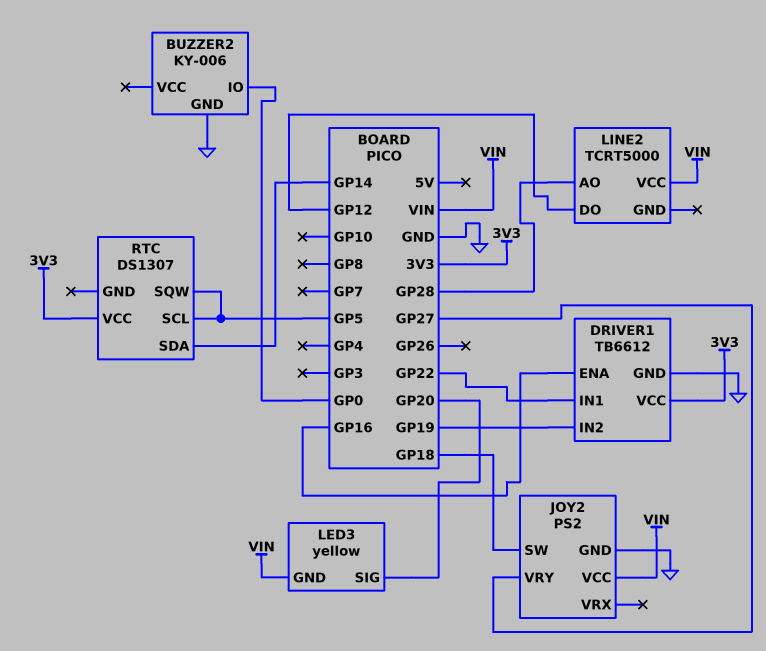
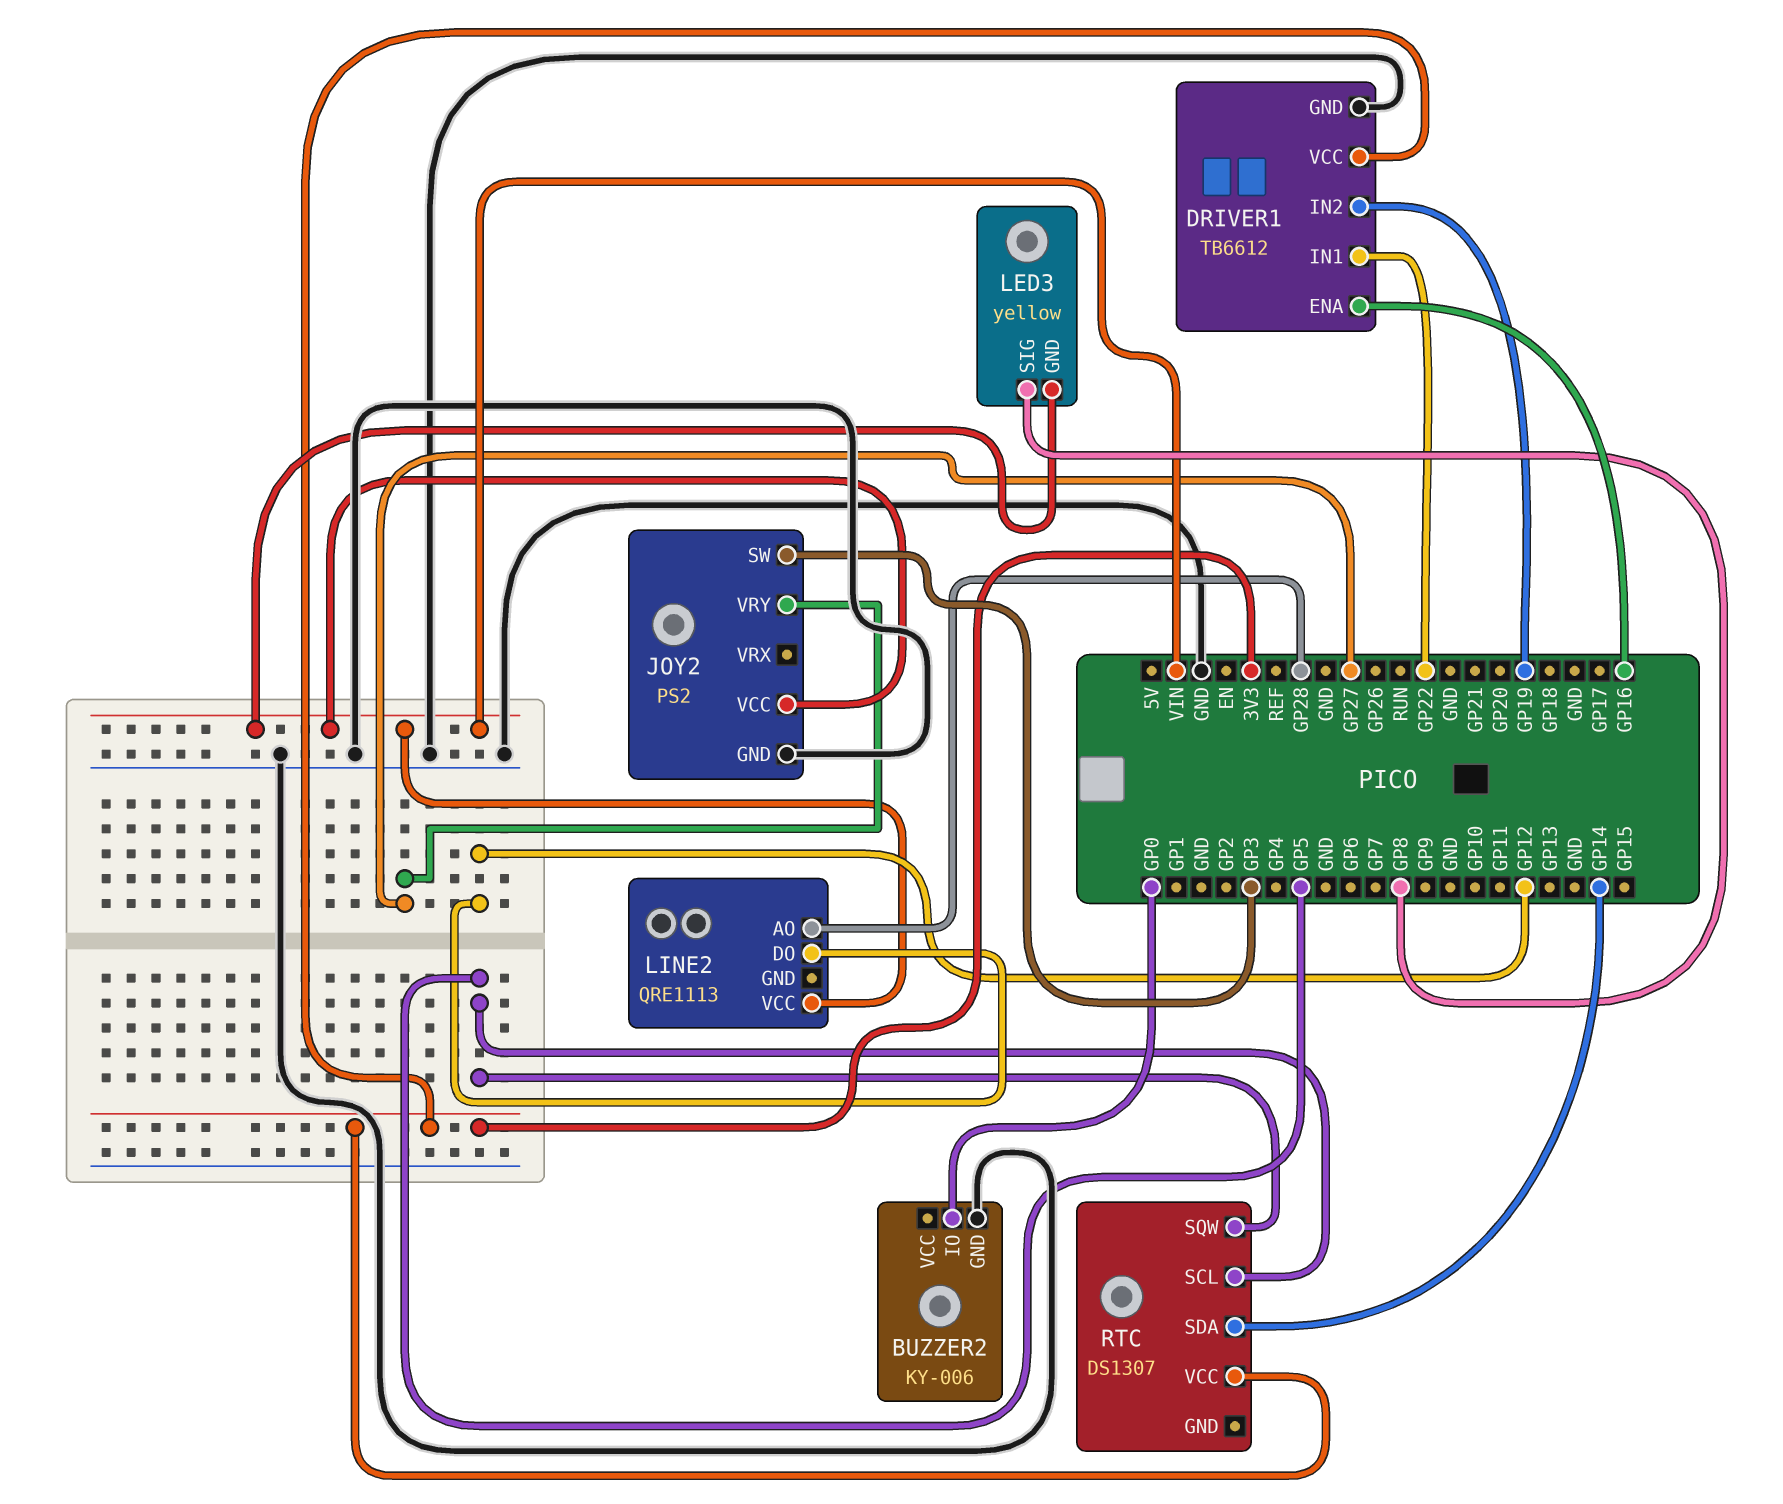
JOY2 pin SW: GP18 -> GP3
LED3 pin SIG: GP20 -> GP8
LINE2: TCRT5000 -> QRE1113

